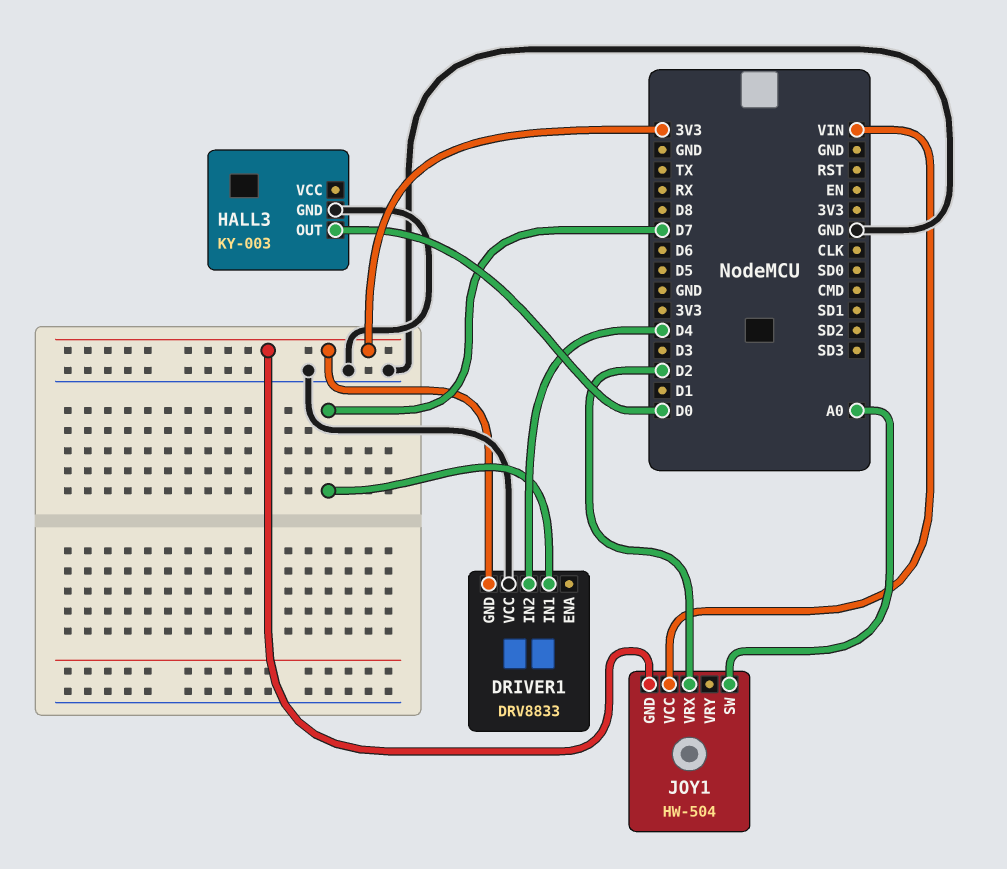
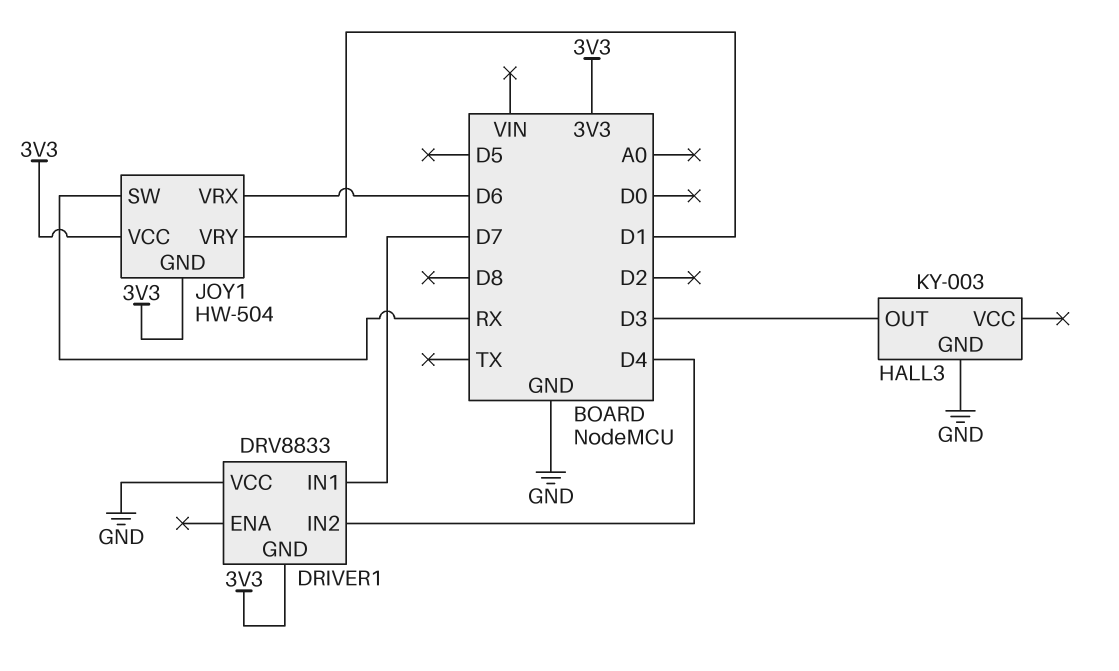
HALL3 pin OUT: D0 -> D3
JOY1 pin SW: A0 -> RX
JOY1 pin VCC: VIN -> 3V3
JOY1 pin VRX: D2 -> D6
JOY1 pin VRY: none -> D1

